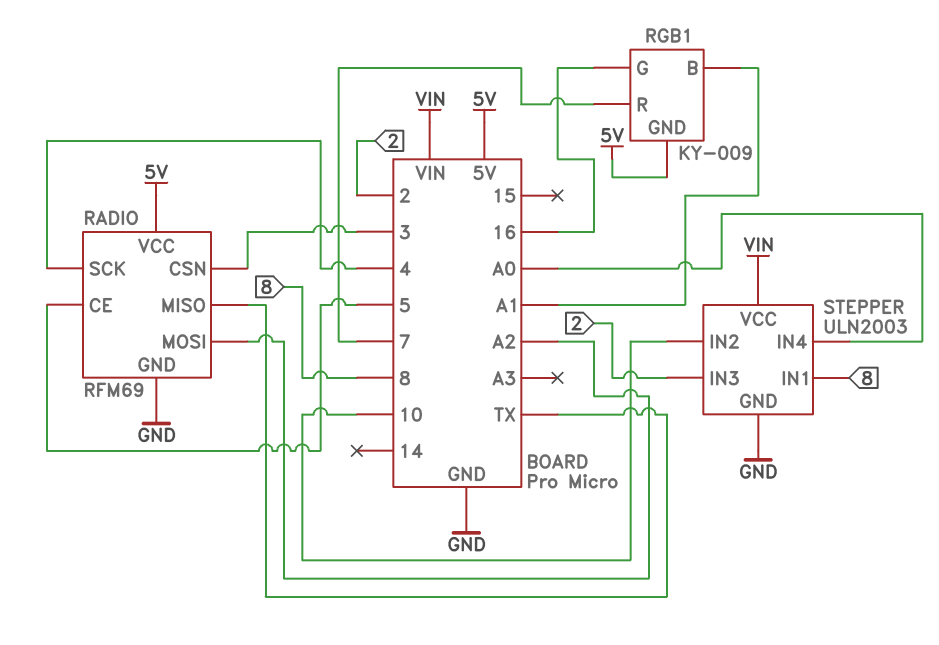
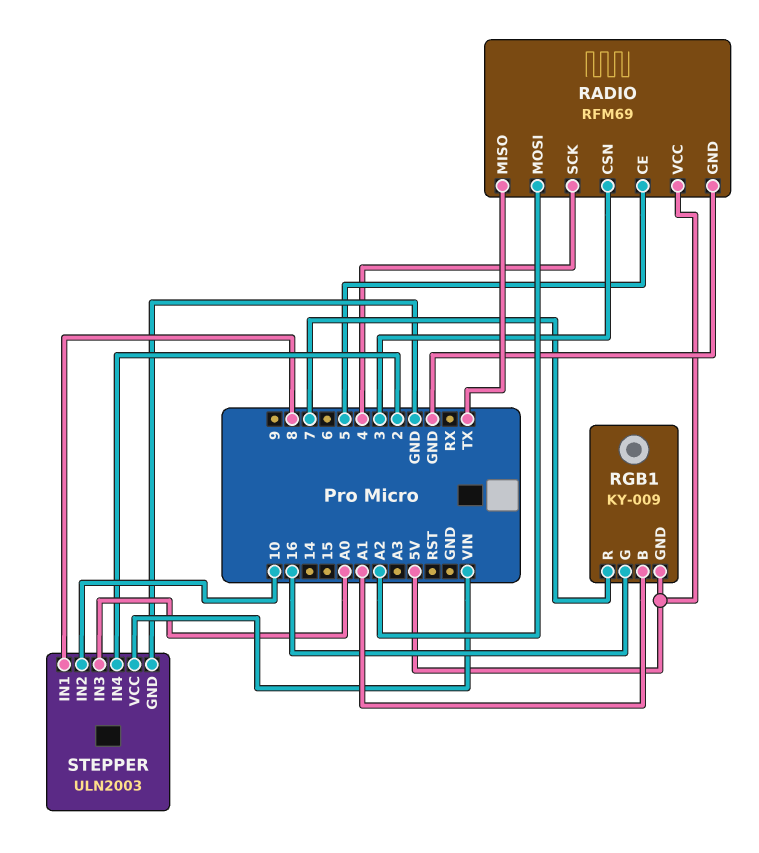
STEPPER pin IN3: 2 -> A0
STEPPER pin IN4: A0 -> 2

